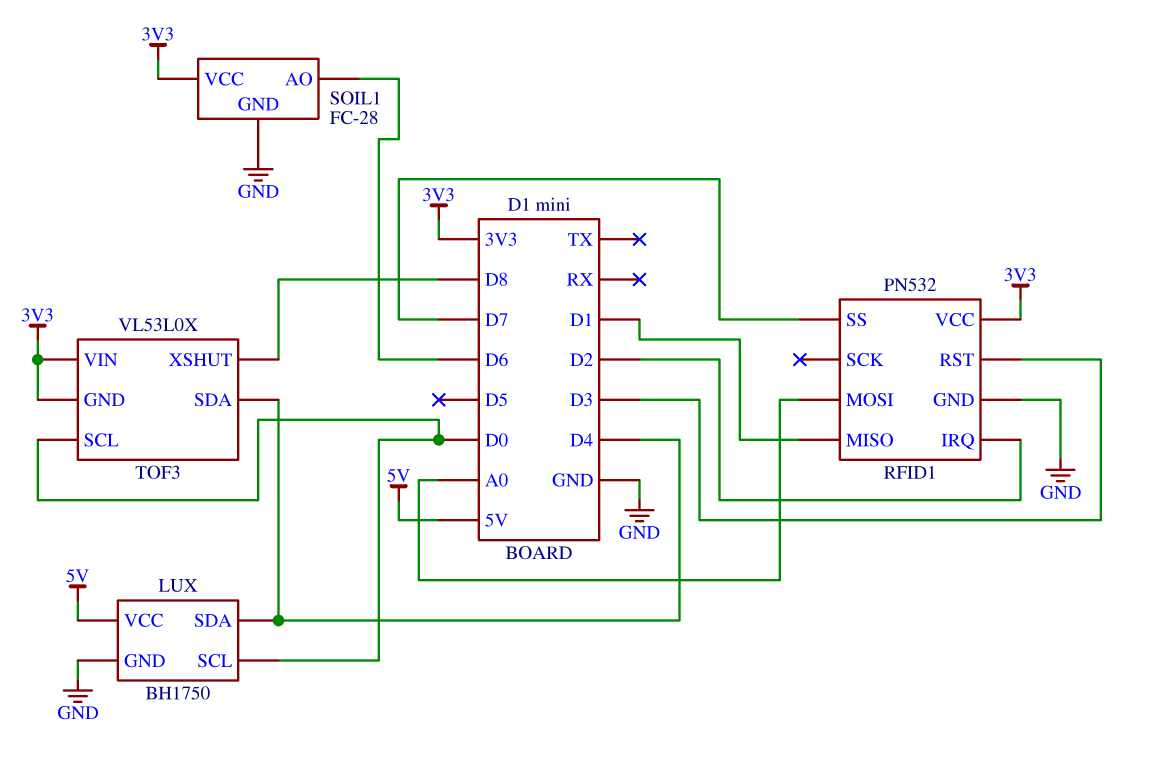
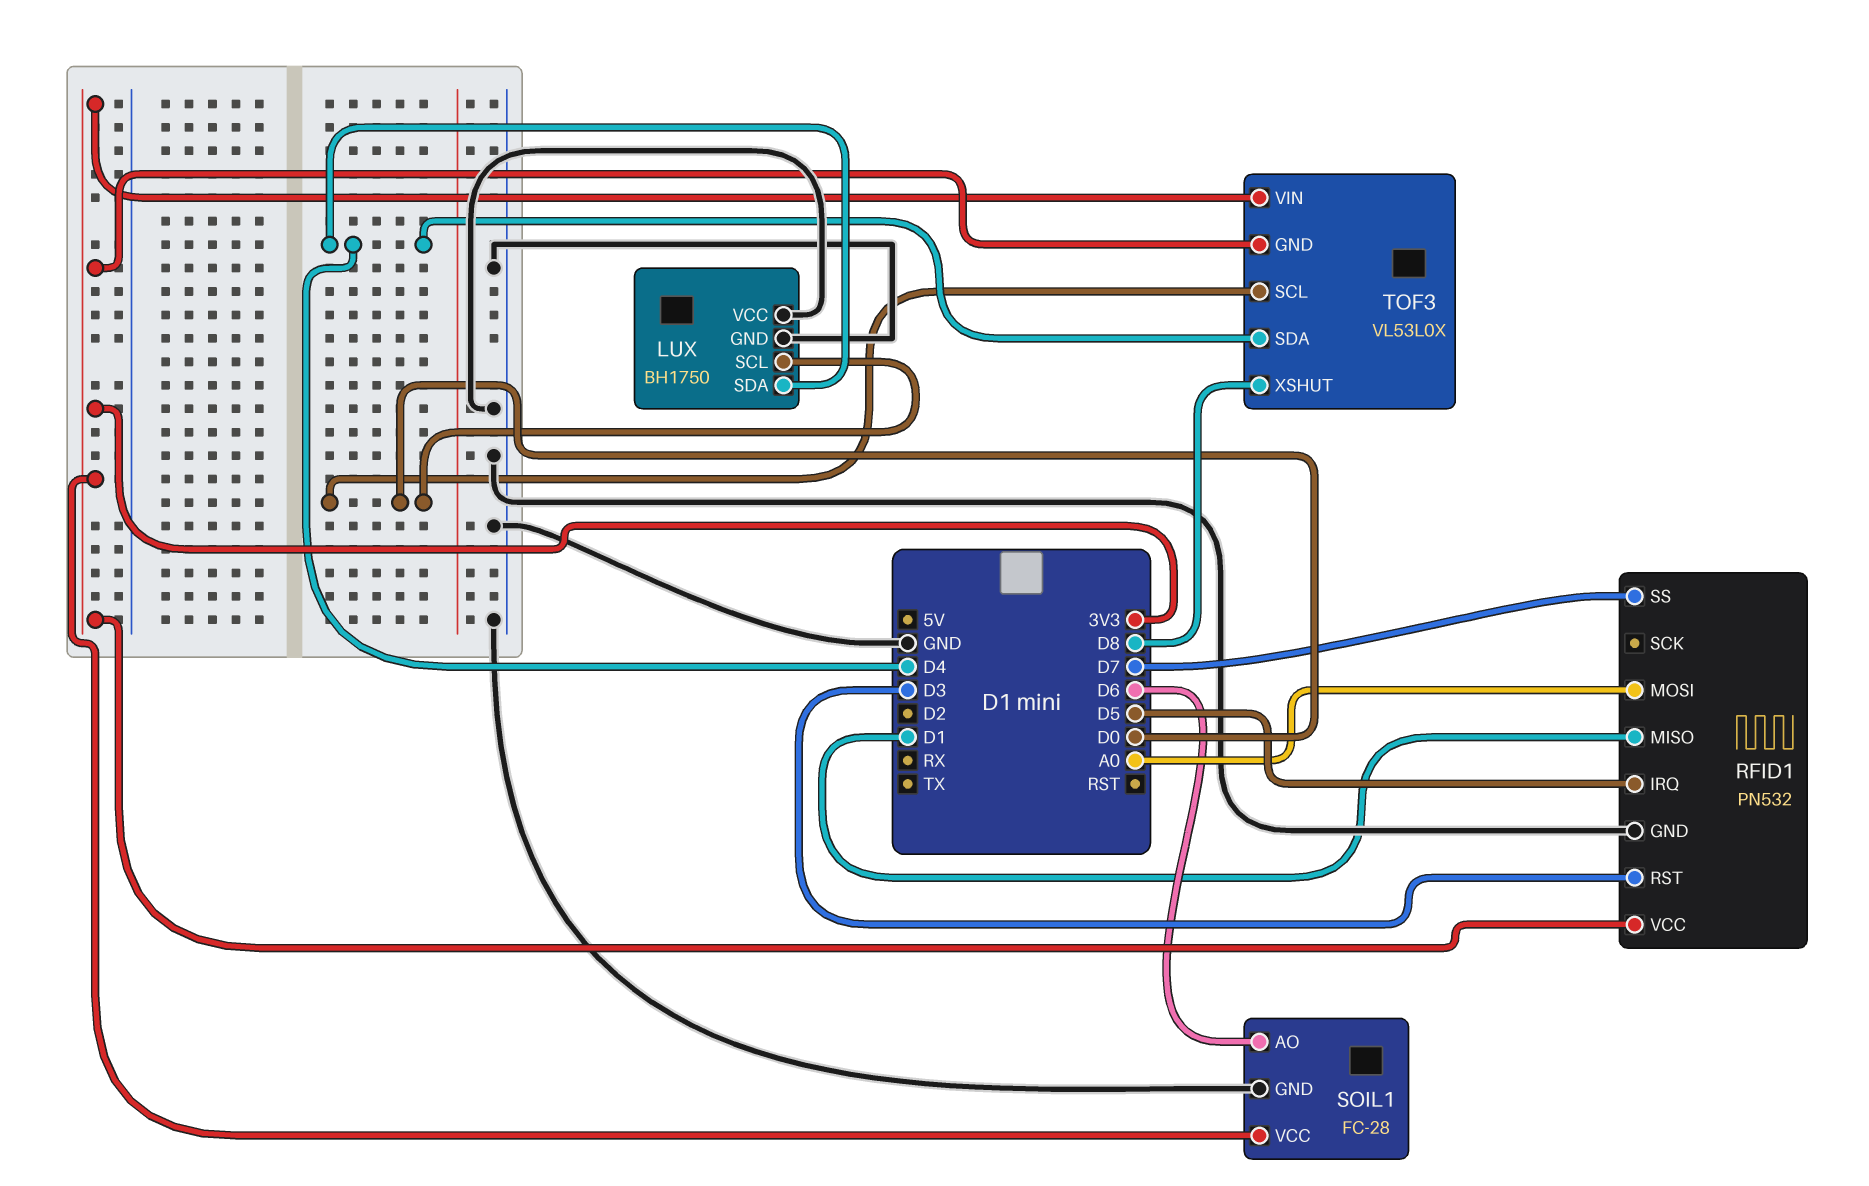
LUX pin VCC: 5V -> GND
RFID1 pin IRQ: D2 -> D5

